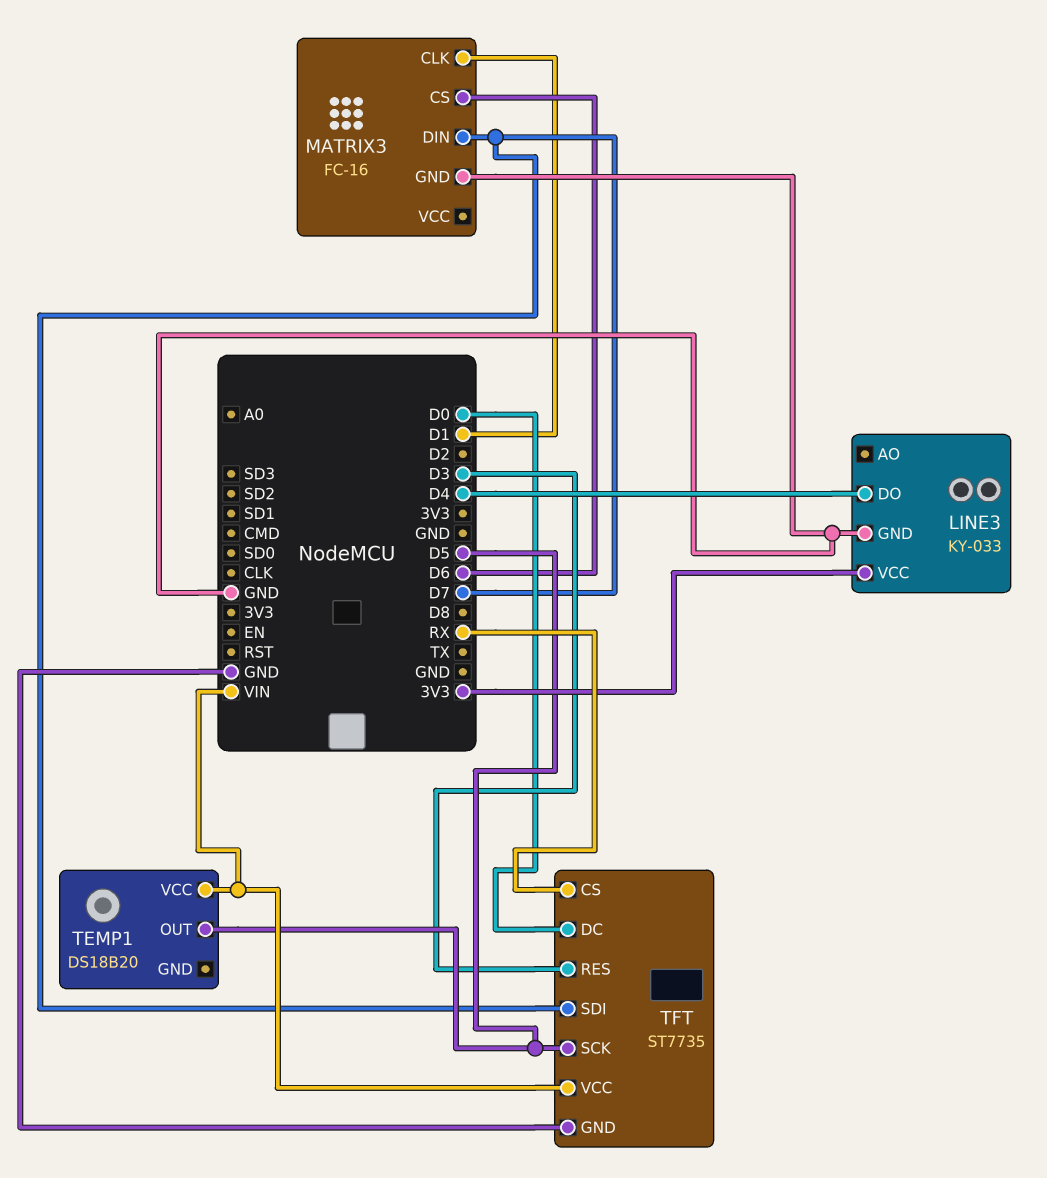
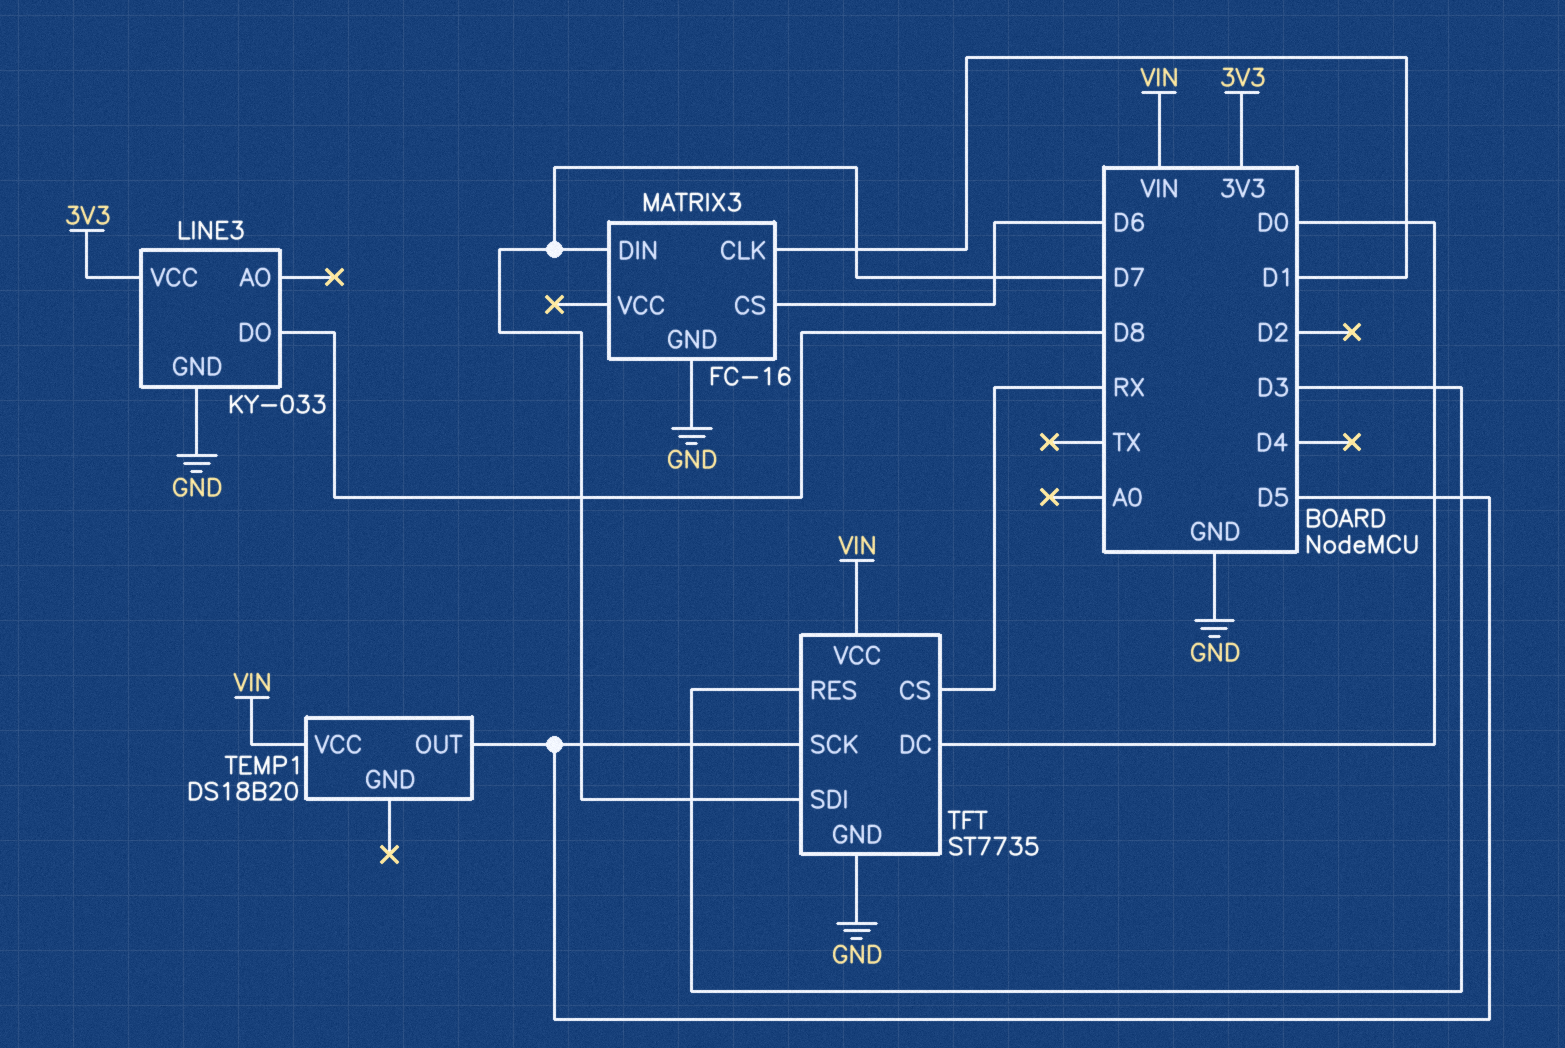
LINE3 pin DO: D4 -> D8

